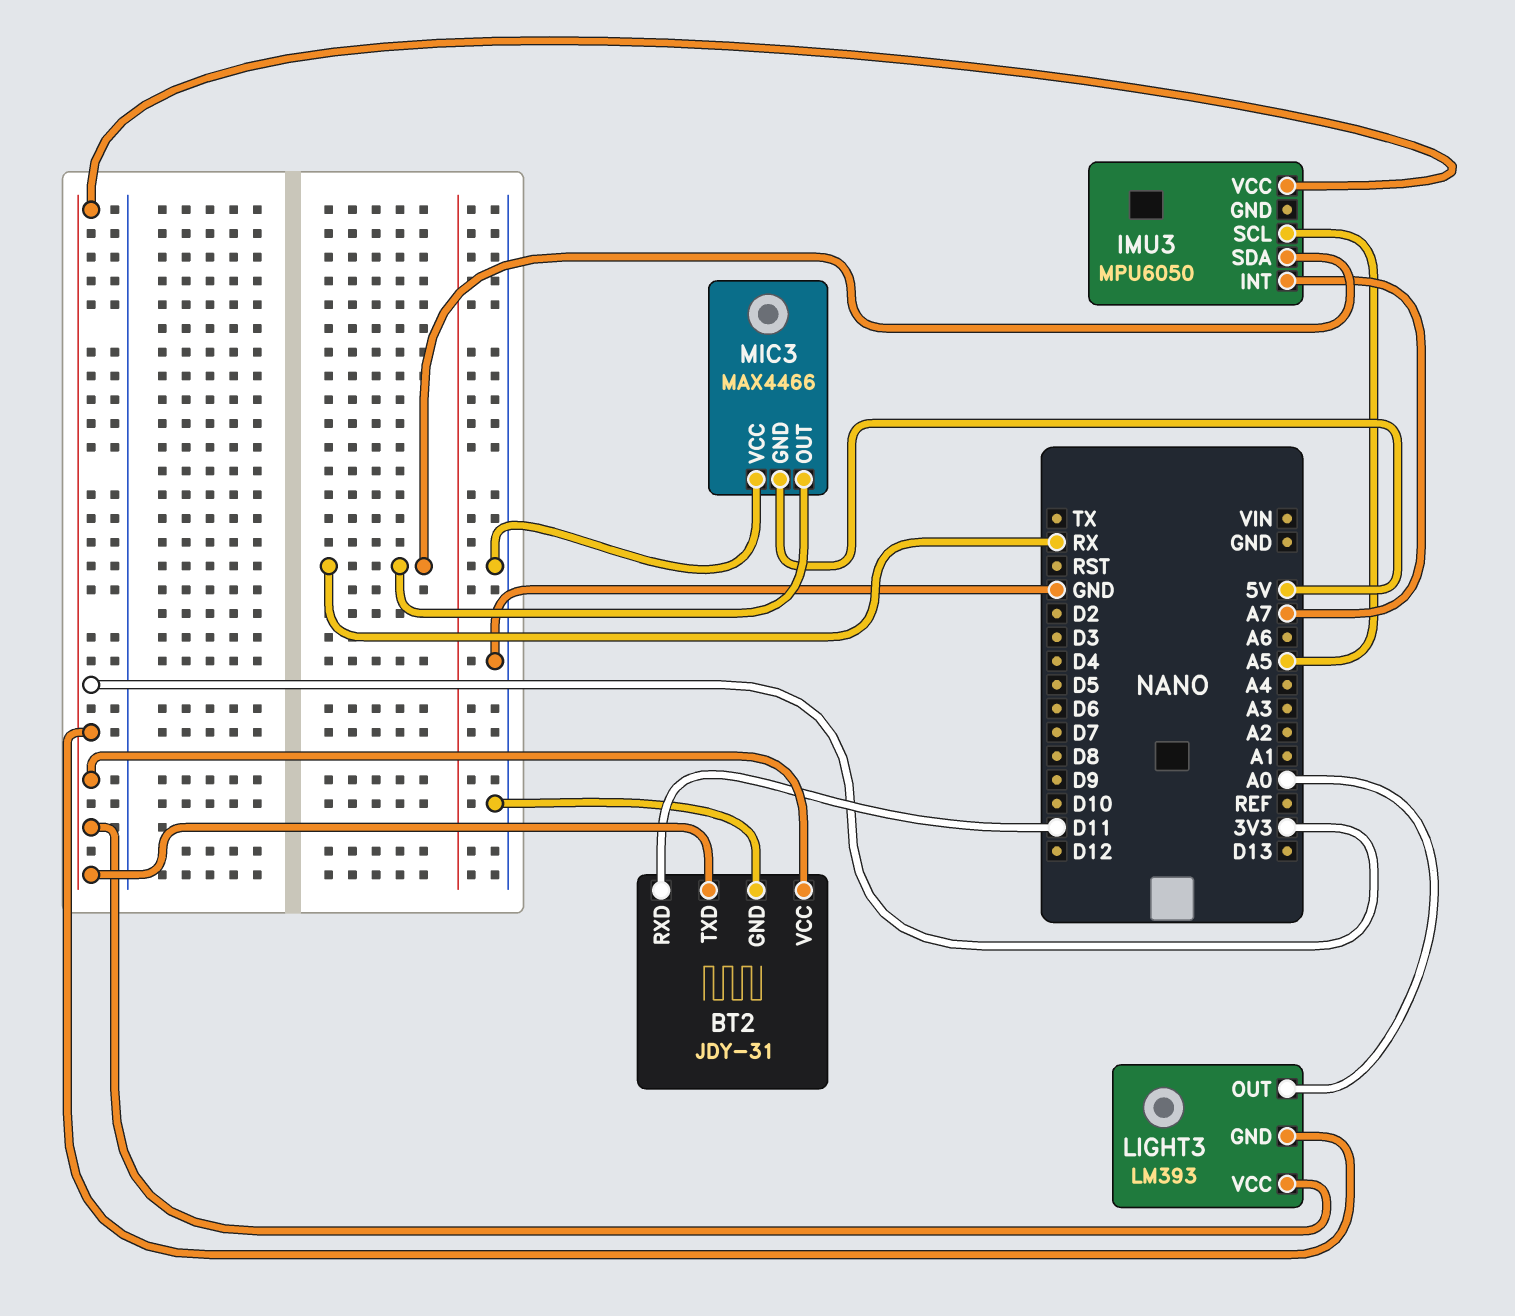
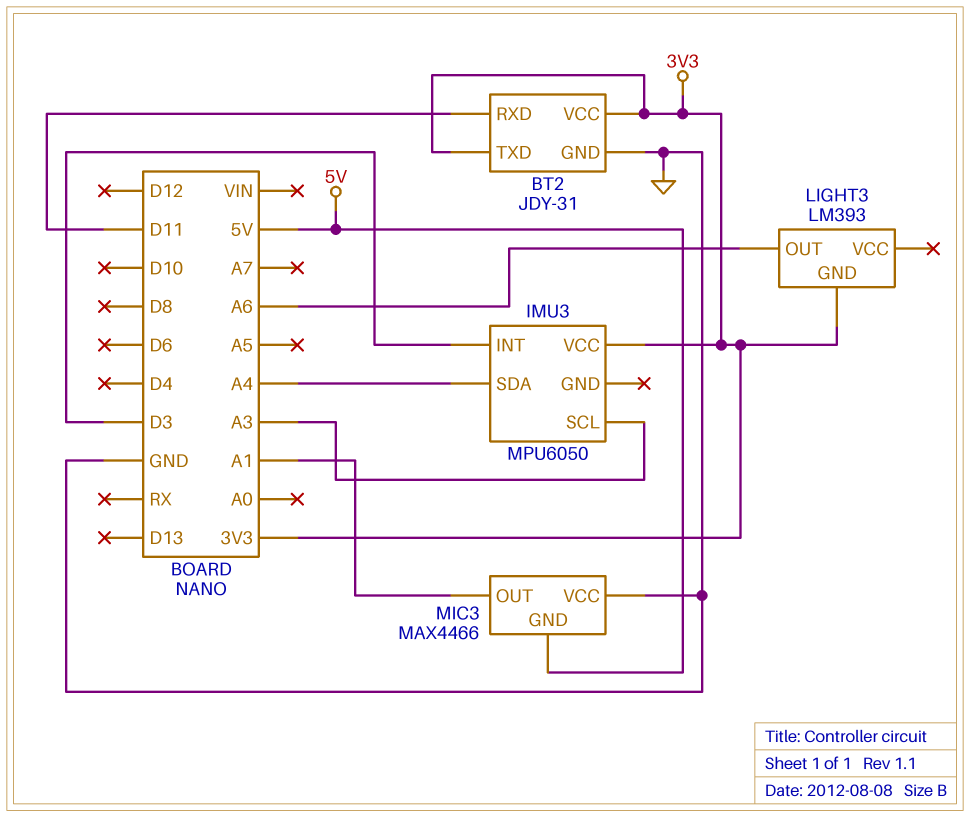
IMU3 pin INT: A7 -> D3
IMU3 pin SCL: A5 -> A3
IMU3 pin SDA: RX -> A4
LIGHT3 pin OUT: A0 -> A6
LIGHT3 pin VCC: 3V3 -> none
MIC3 pin OUT: RX -> A1

